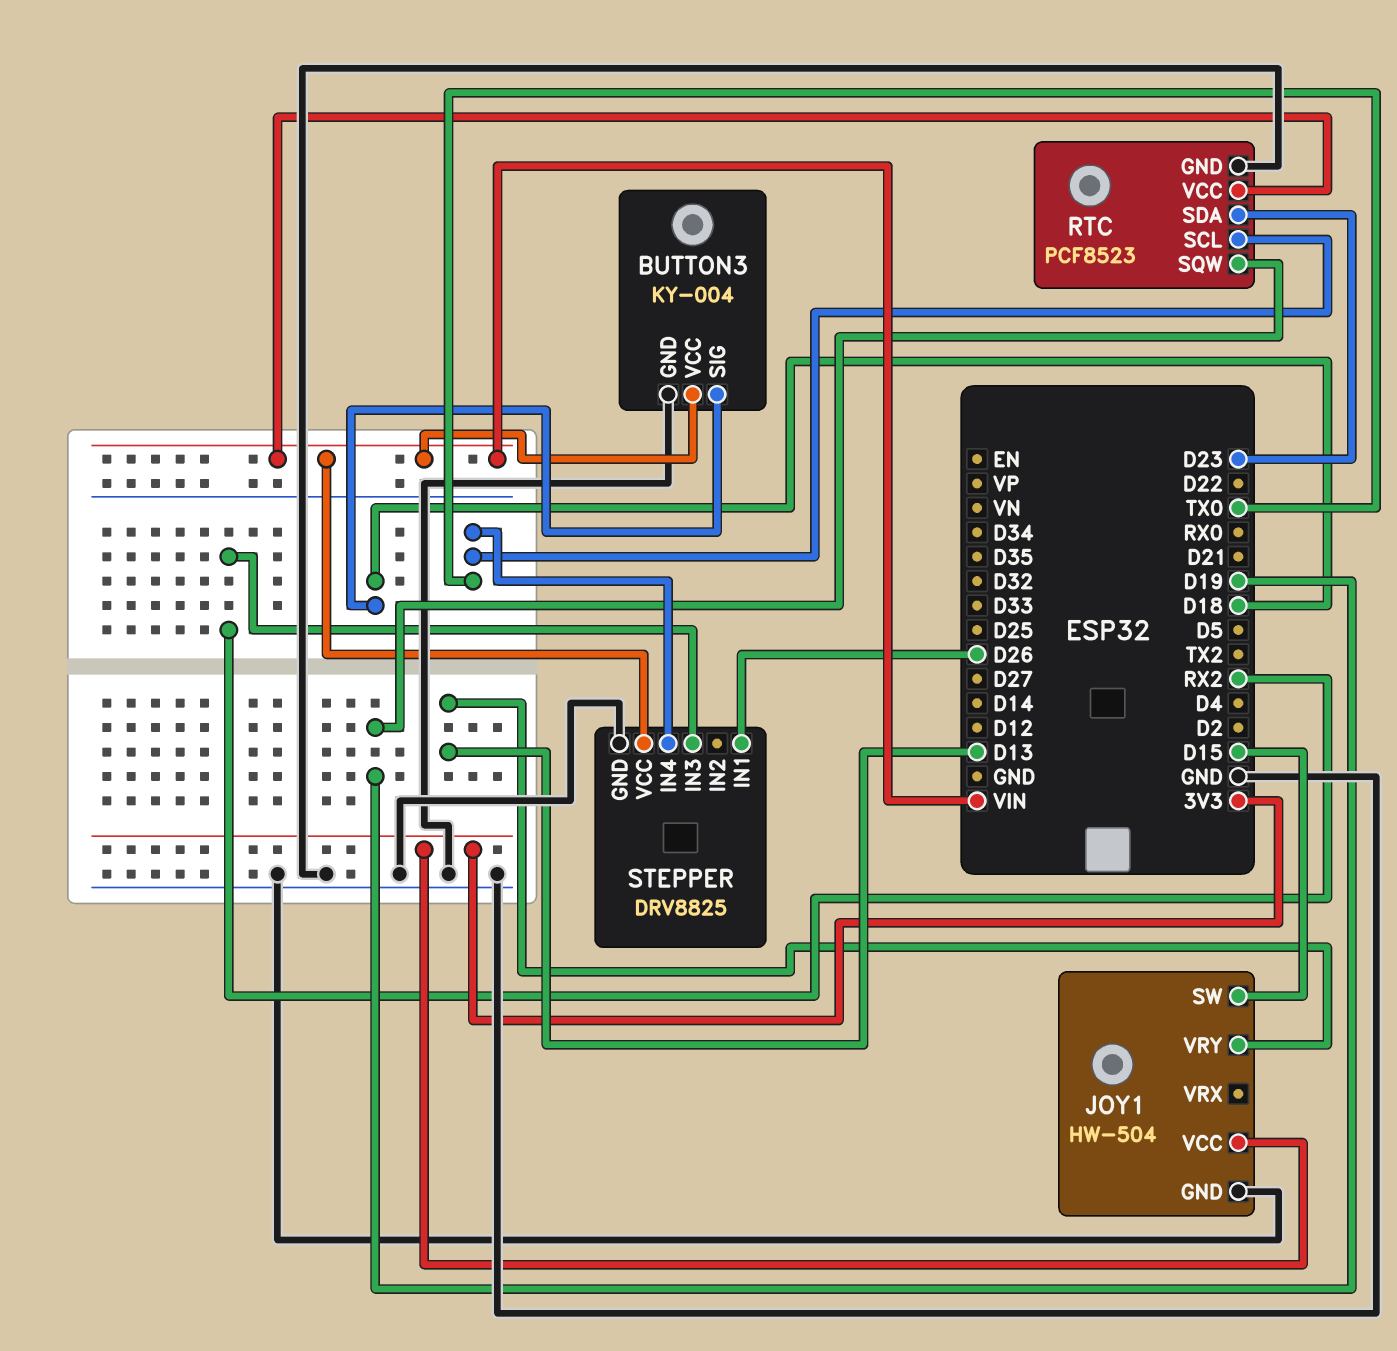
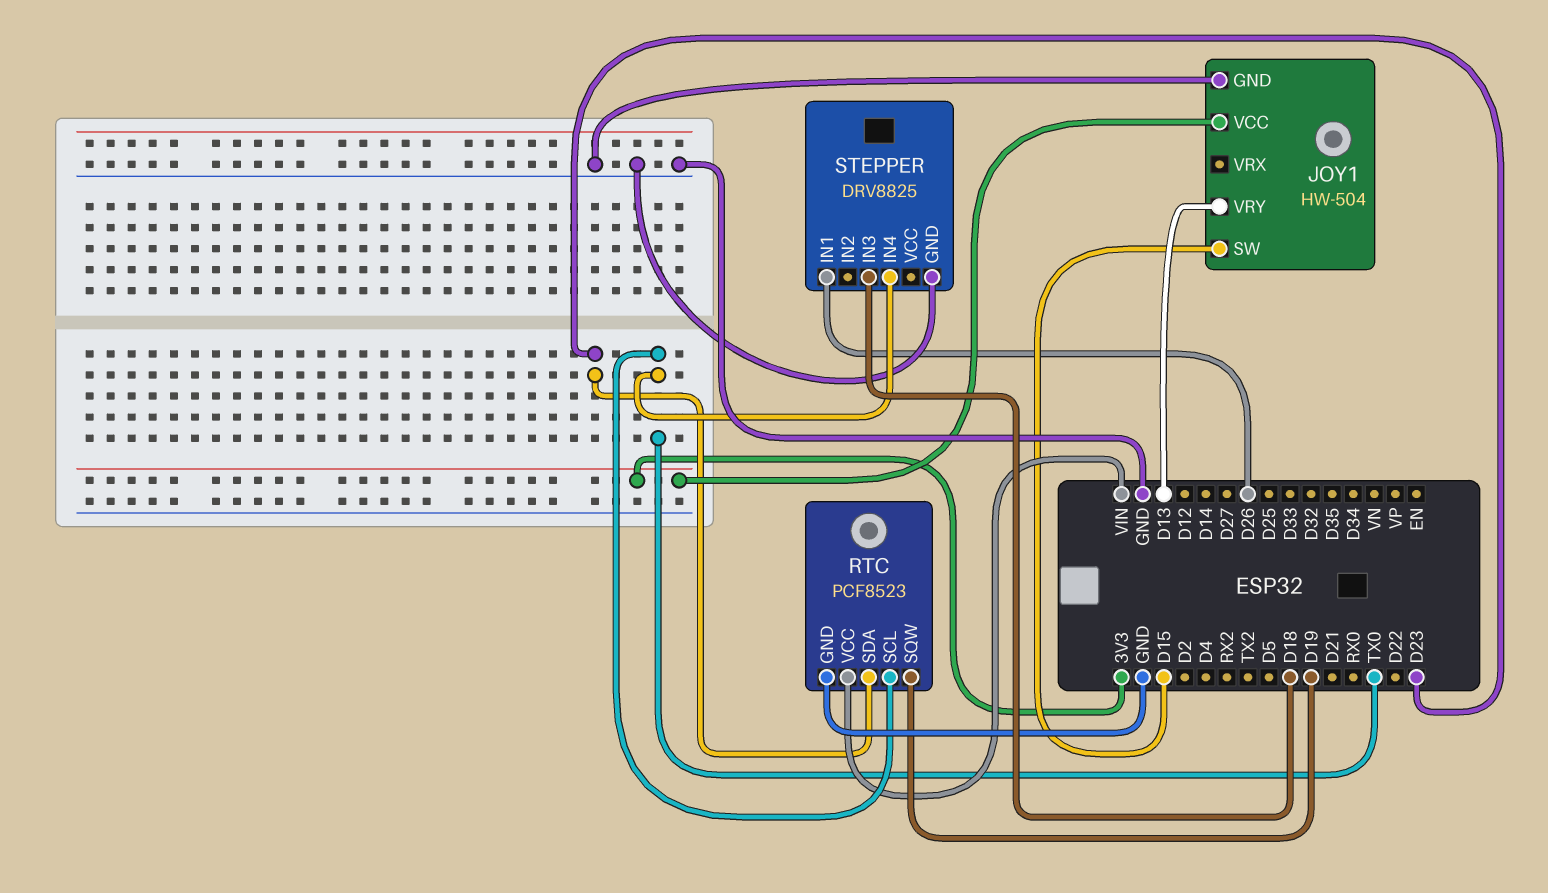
BUTTON3: KY-004 -> none
BUTTON3 pin GND: GND -> none
BUTTON3 pin SIG: D18 -> none
BUTTON3 pin VCC: VIN -> none
STEPPER pin IN3: RX2 -> D18
STEPPER pin VCC: VIN -> none

